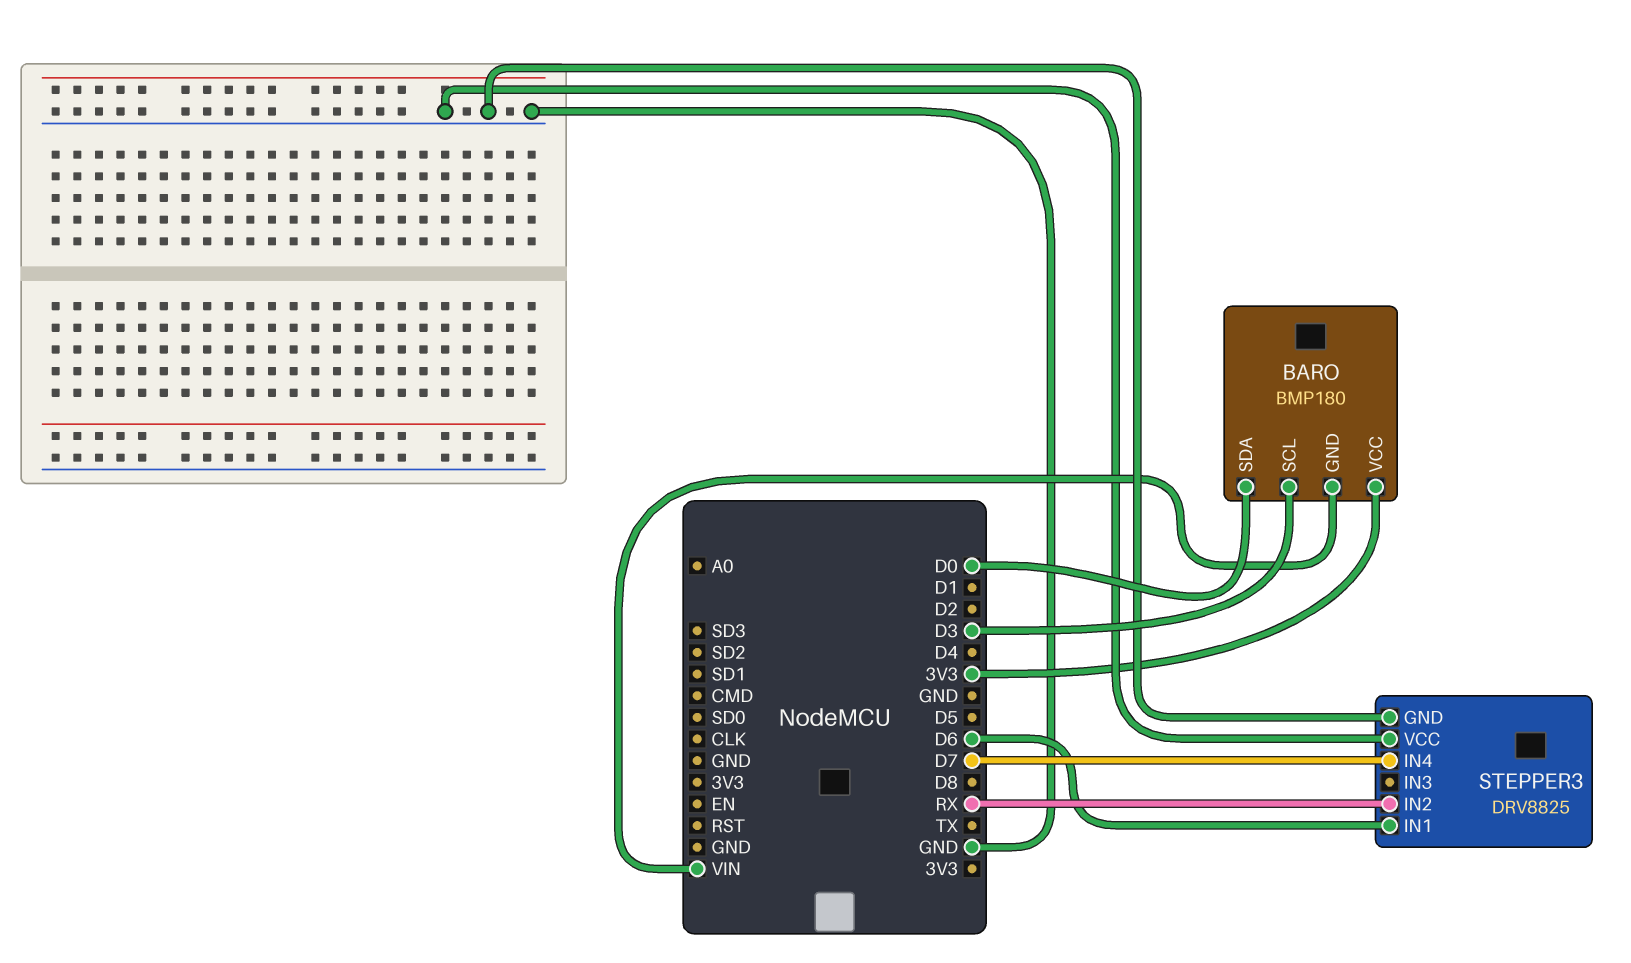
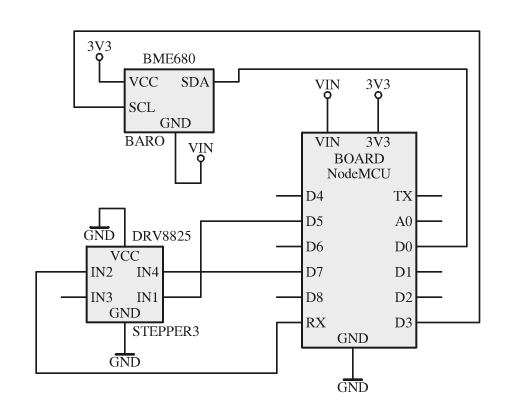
BARO: BMP180 -> BME680
STEPPER3 pin IN1: D6 -> D5

